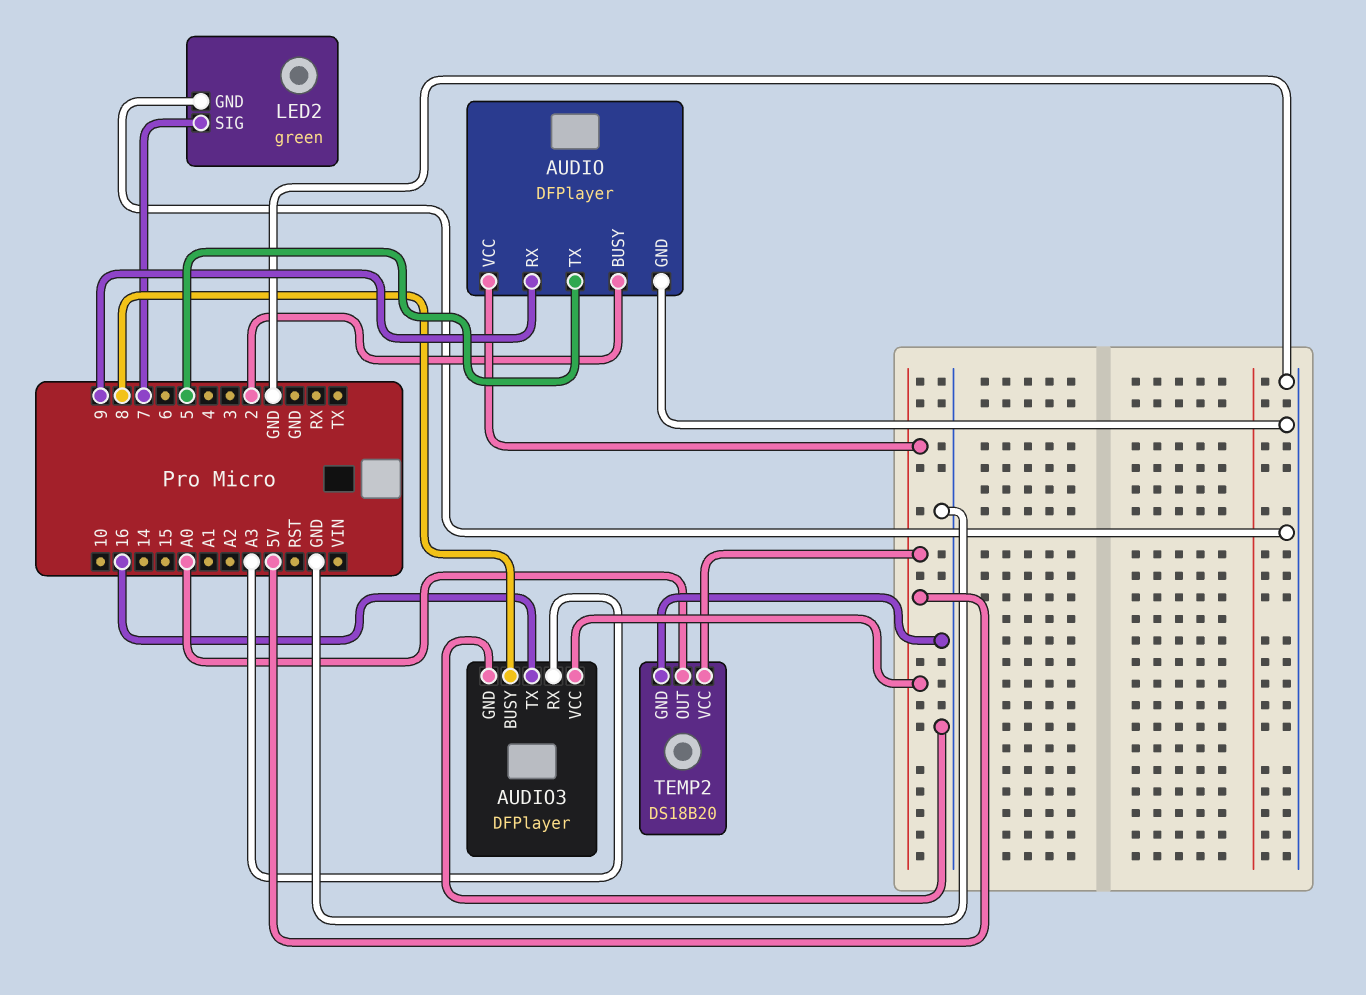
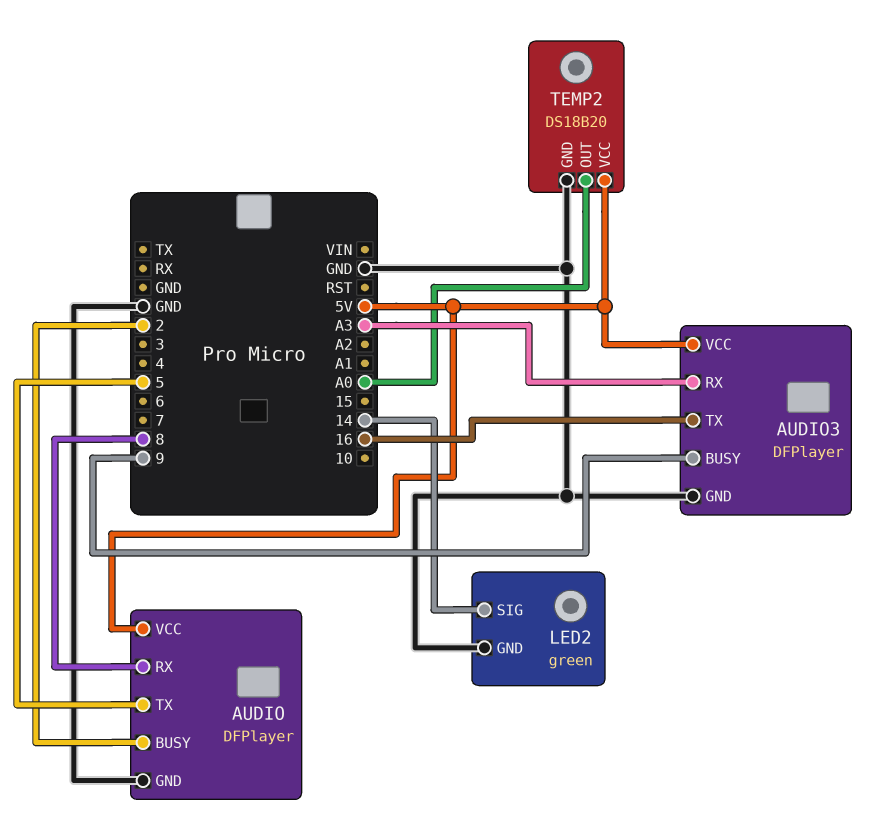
AUDIO pin RX: 9 -> 8
AUDIO3 pin BUSY: 8 -> 9
LED2 pin SIG: 7 -> 14

